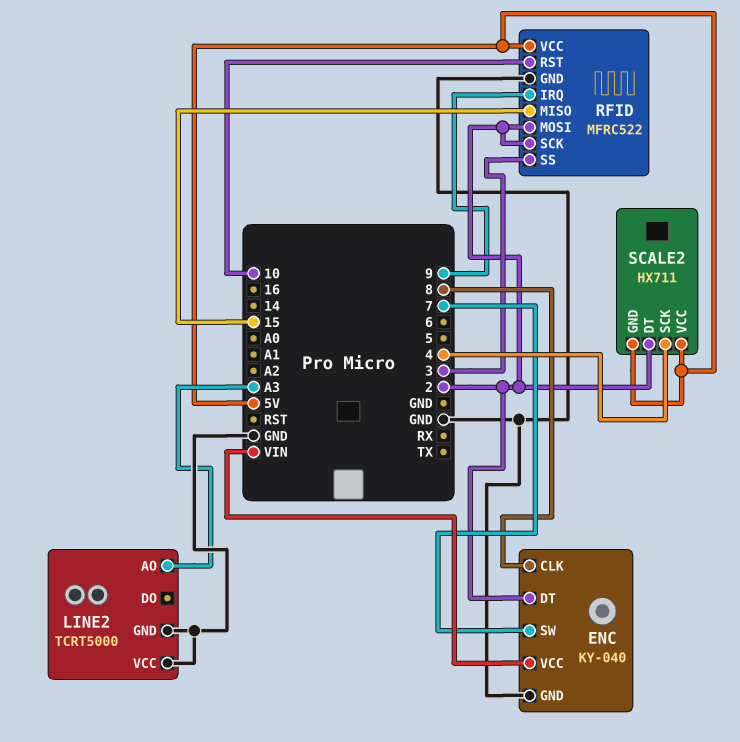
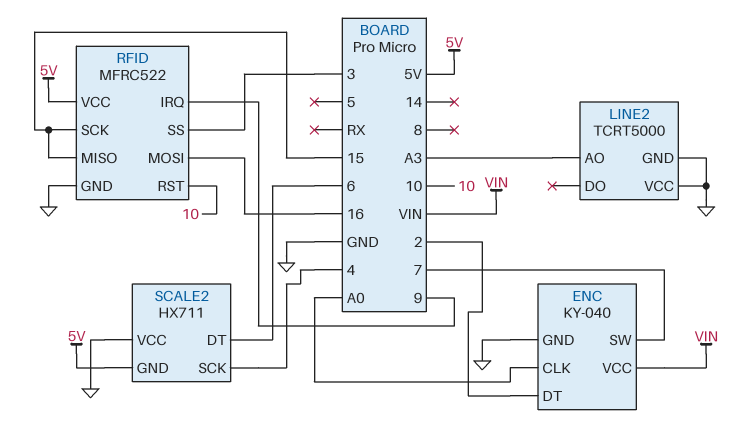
ENC pin CLK: 8 -> A0
RFID pin MOSI: 2 -> 16
RFID pin SCK: 2 -> 15
SCALE2 pin DT: 2 -> 6
SCALE2 pin VCC: 5V -> GND

